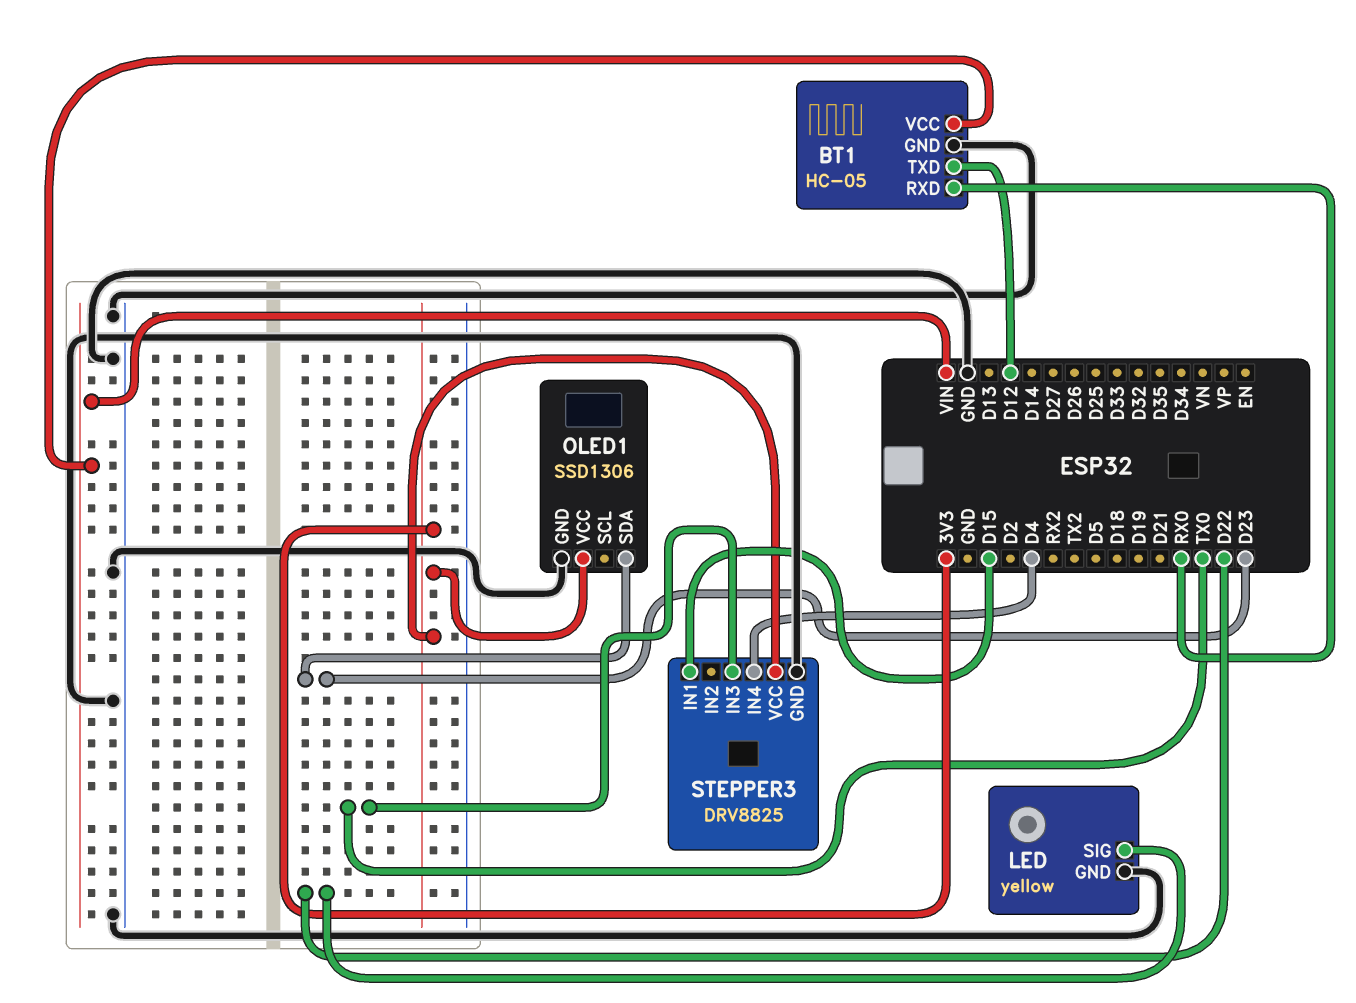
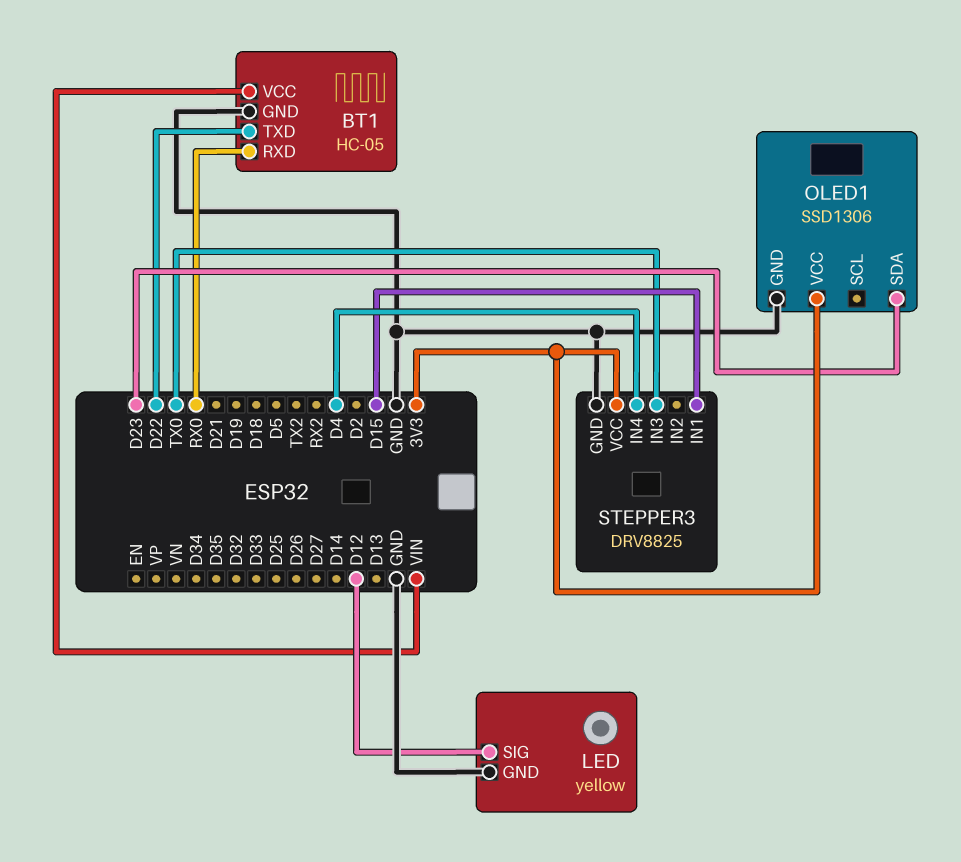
BT1 pin TXD: D12 -> D22
LED pin SIG: D22 -> D12

